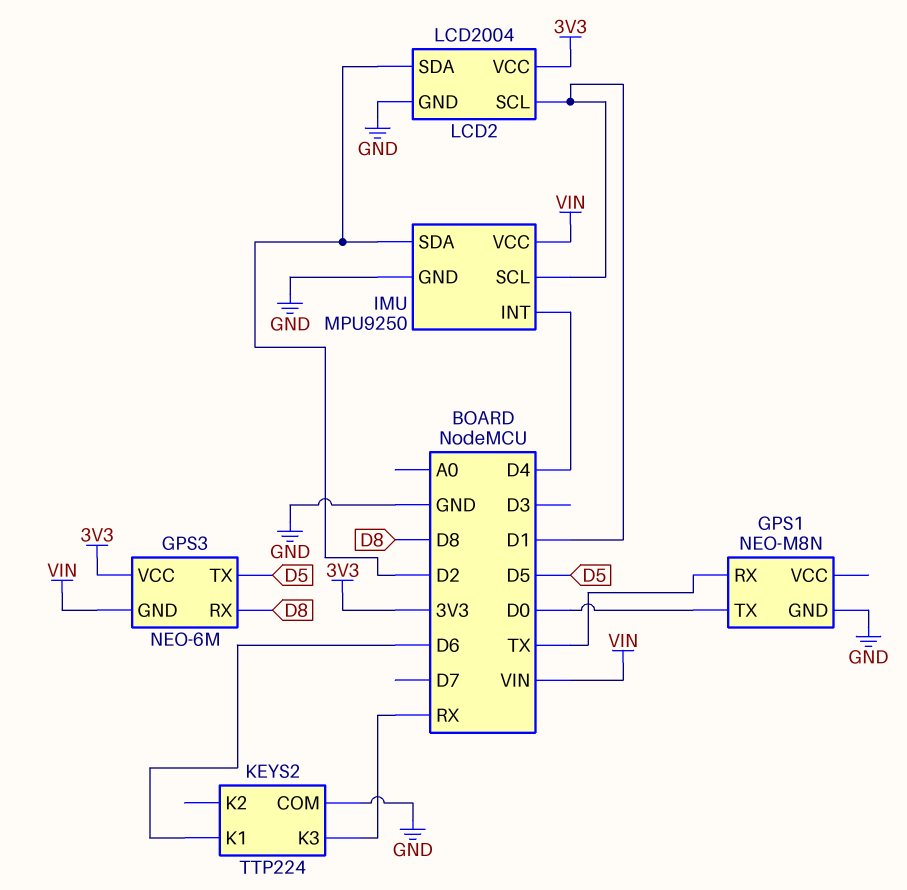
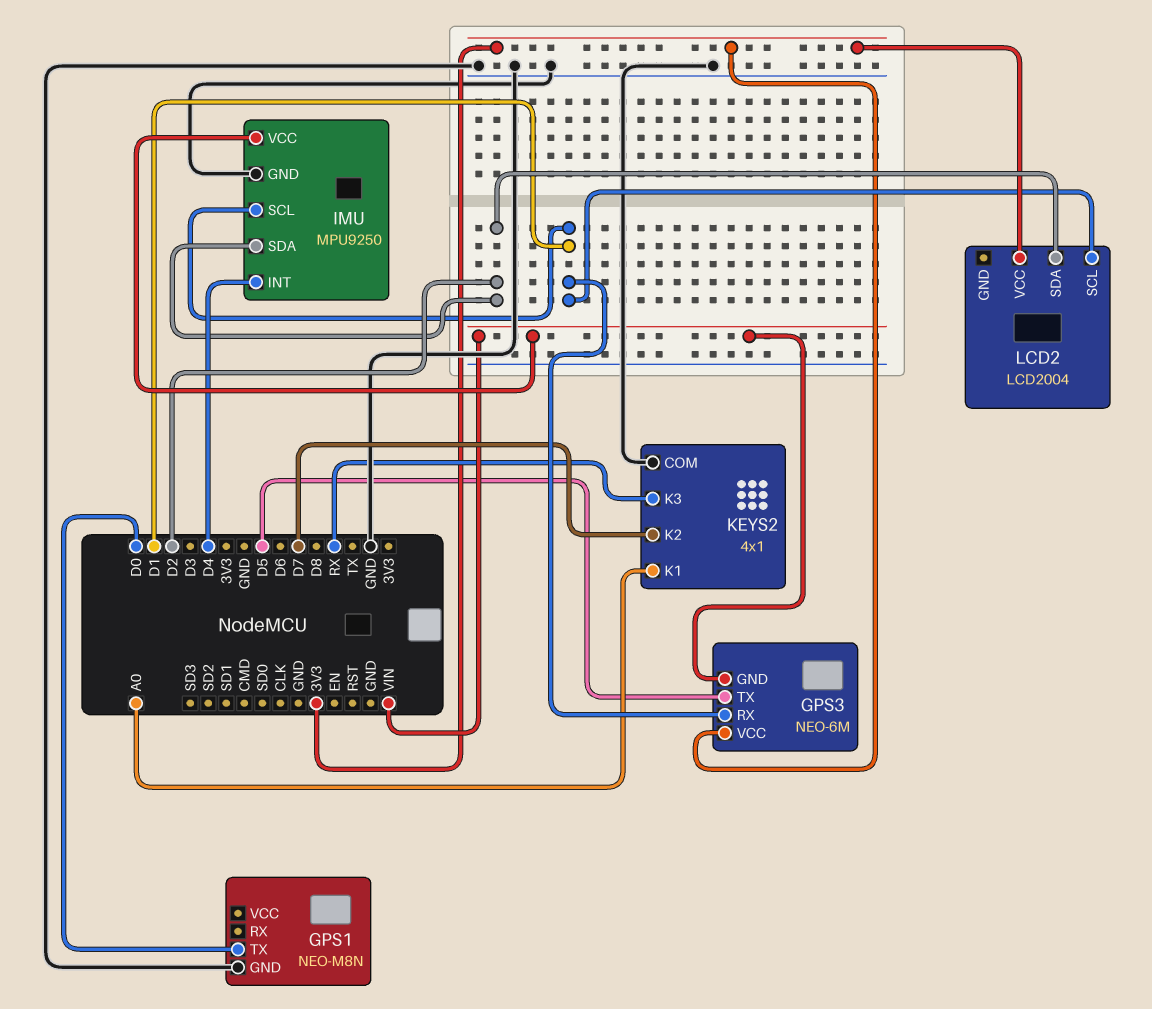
GPS1 pin RX: TX -> none
GPS3 pin RX: D8 -> D1
KEYS2: TTP224 -> 4x1
KEYS2 pin K1: D6 -> A0
KEYS2 pin K2: none -> D7
LCD2 pin GND: GND -> none

